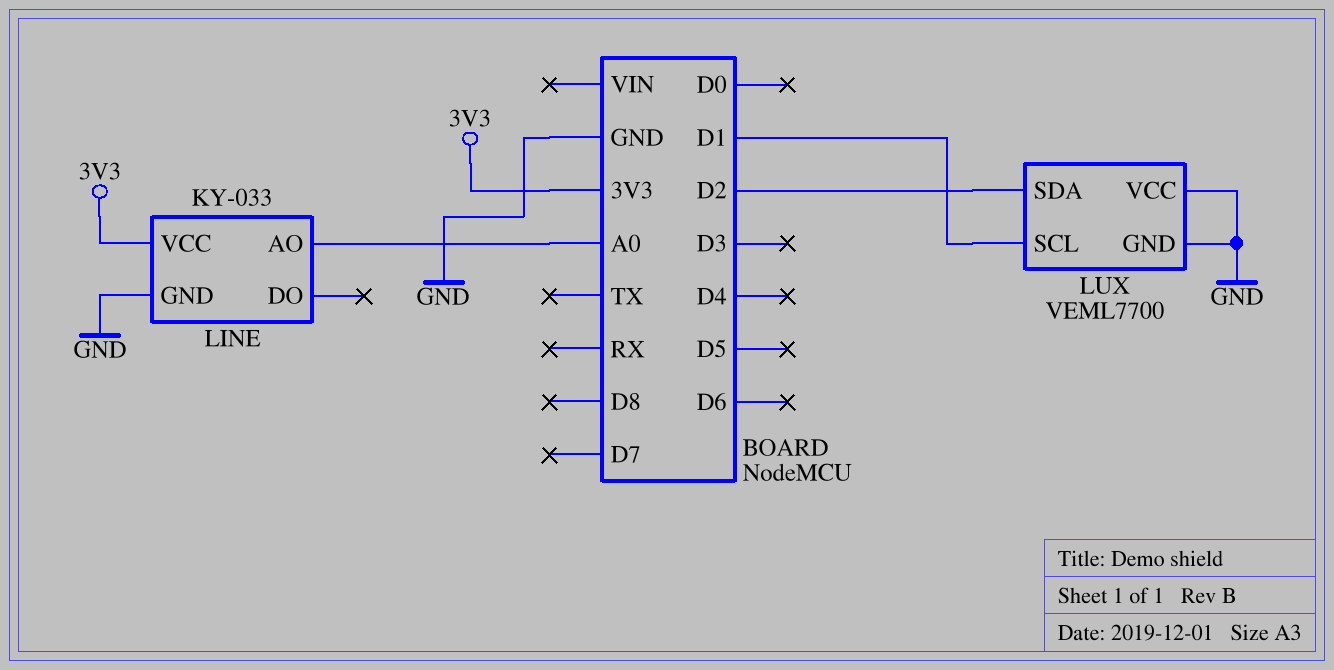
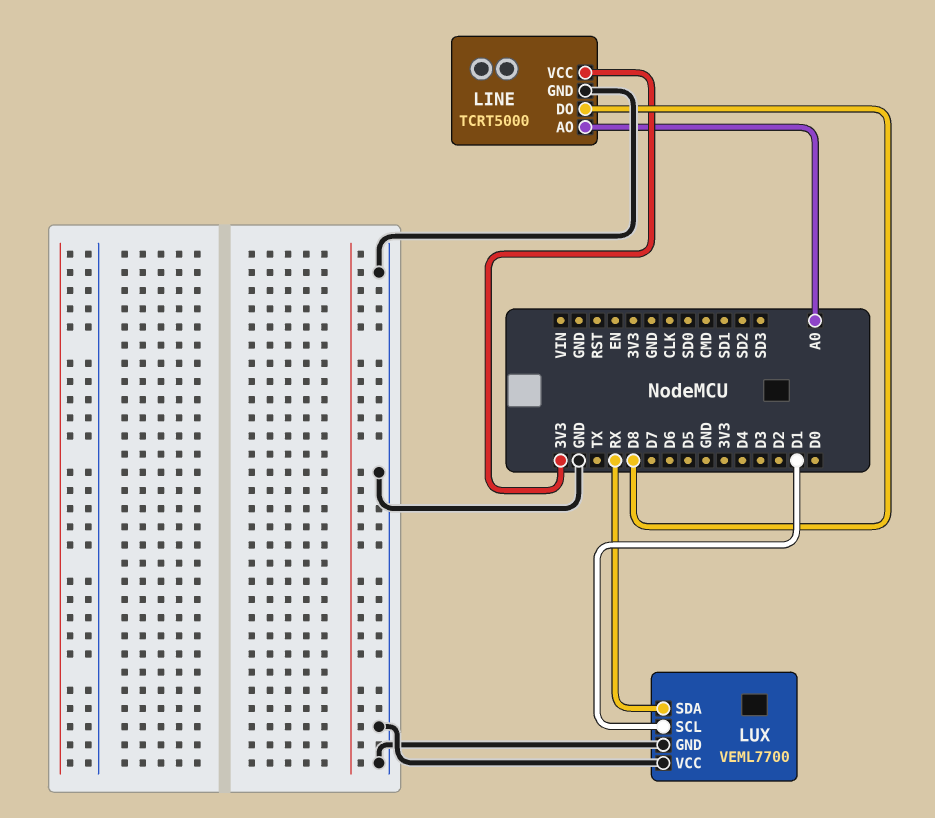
LINE: KY-033 -> TCRT5000
LINE pin DO: none -> D8
LUX pin SDA: D2 -> RX

